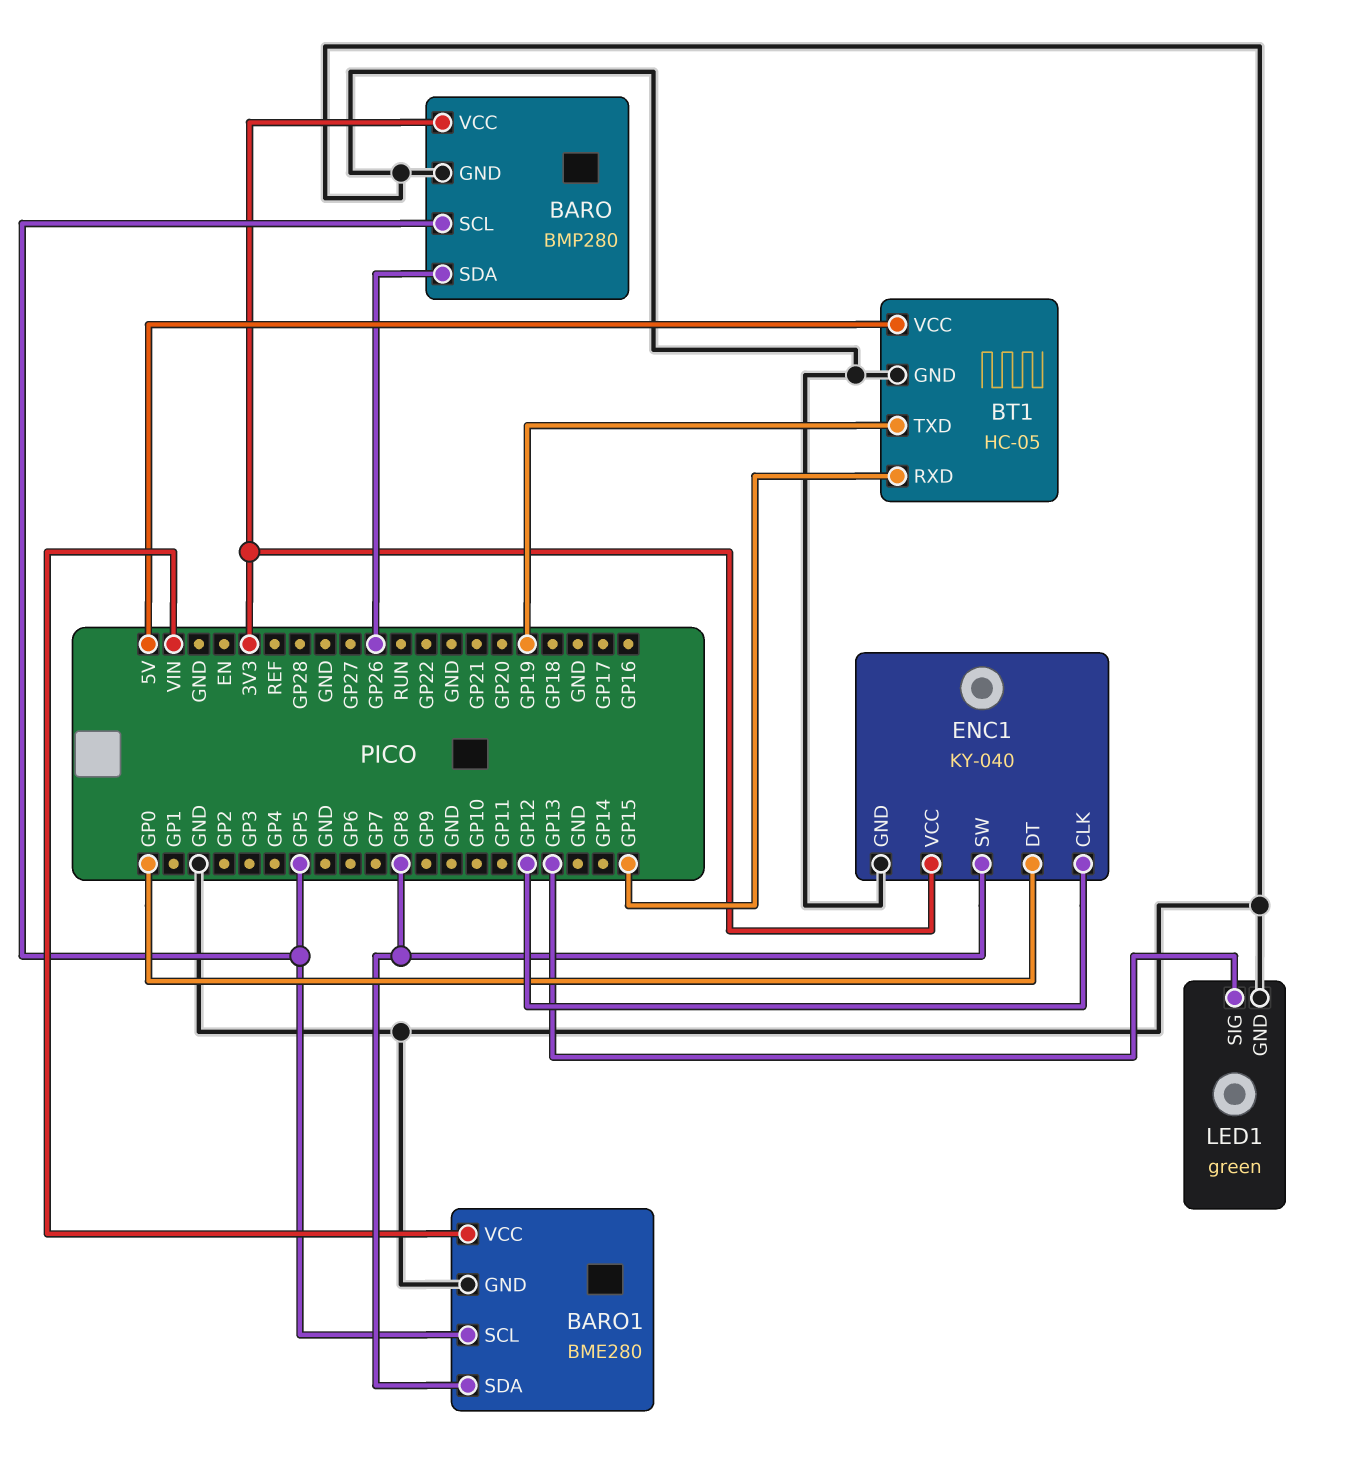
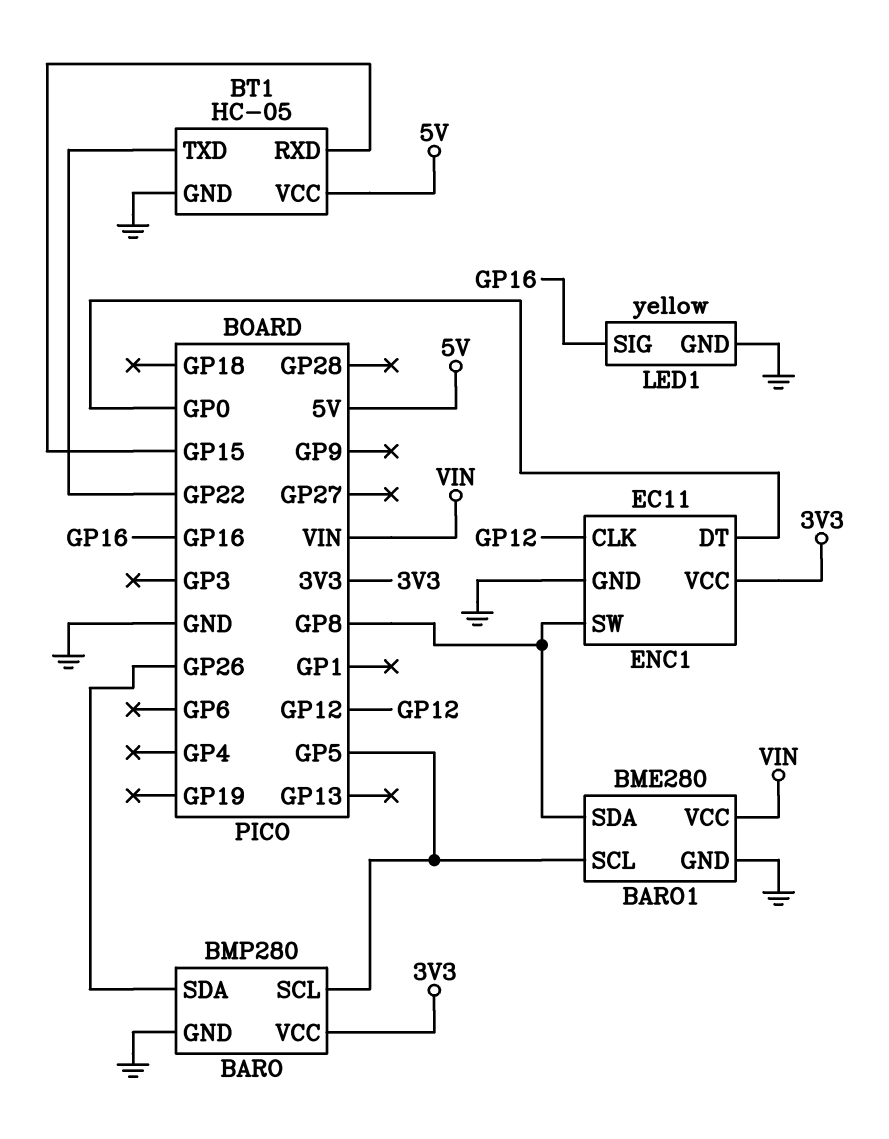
BT1 pin TXD: GP19 -> GP22
ENC1: KY-040 -> EC11
LED1: green -> yellow
LED1 pin SIG: GP13 -> GP16

